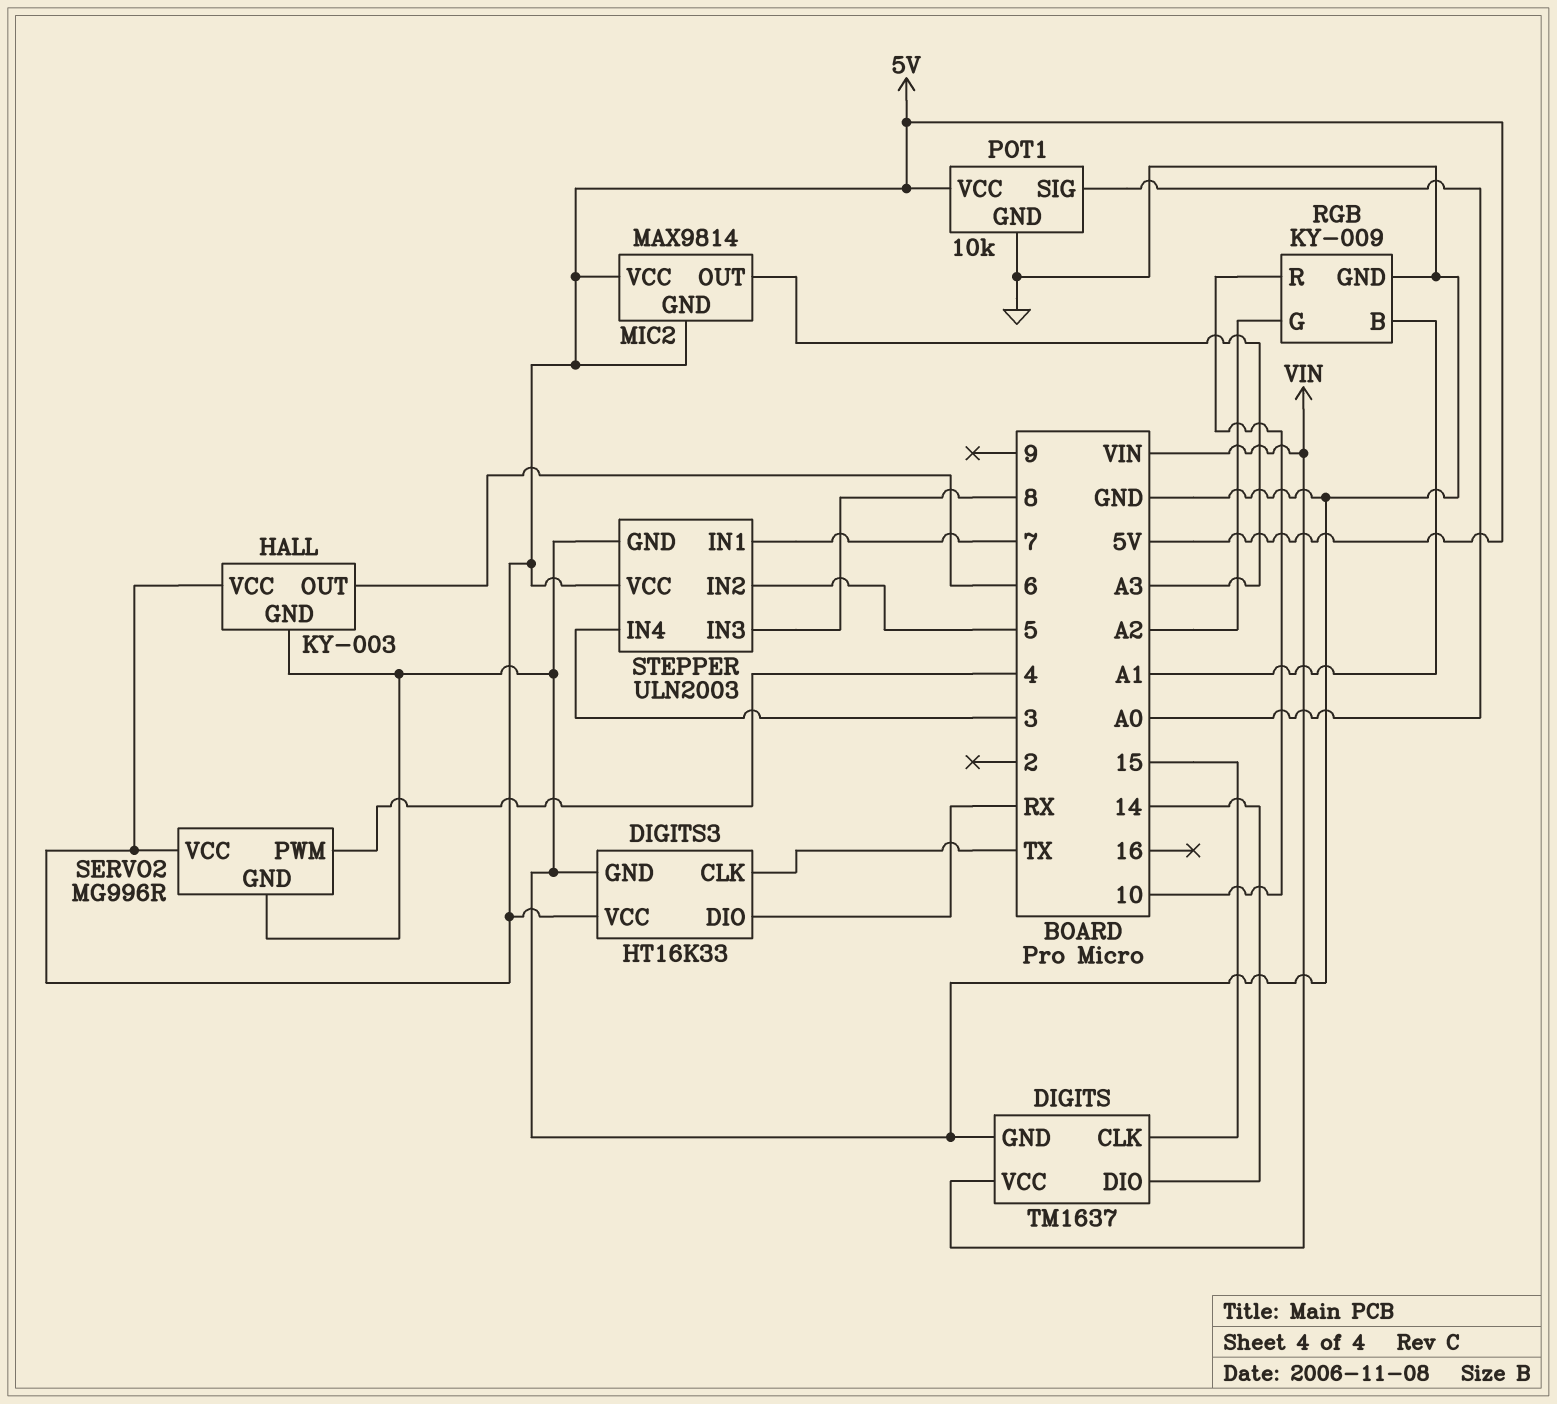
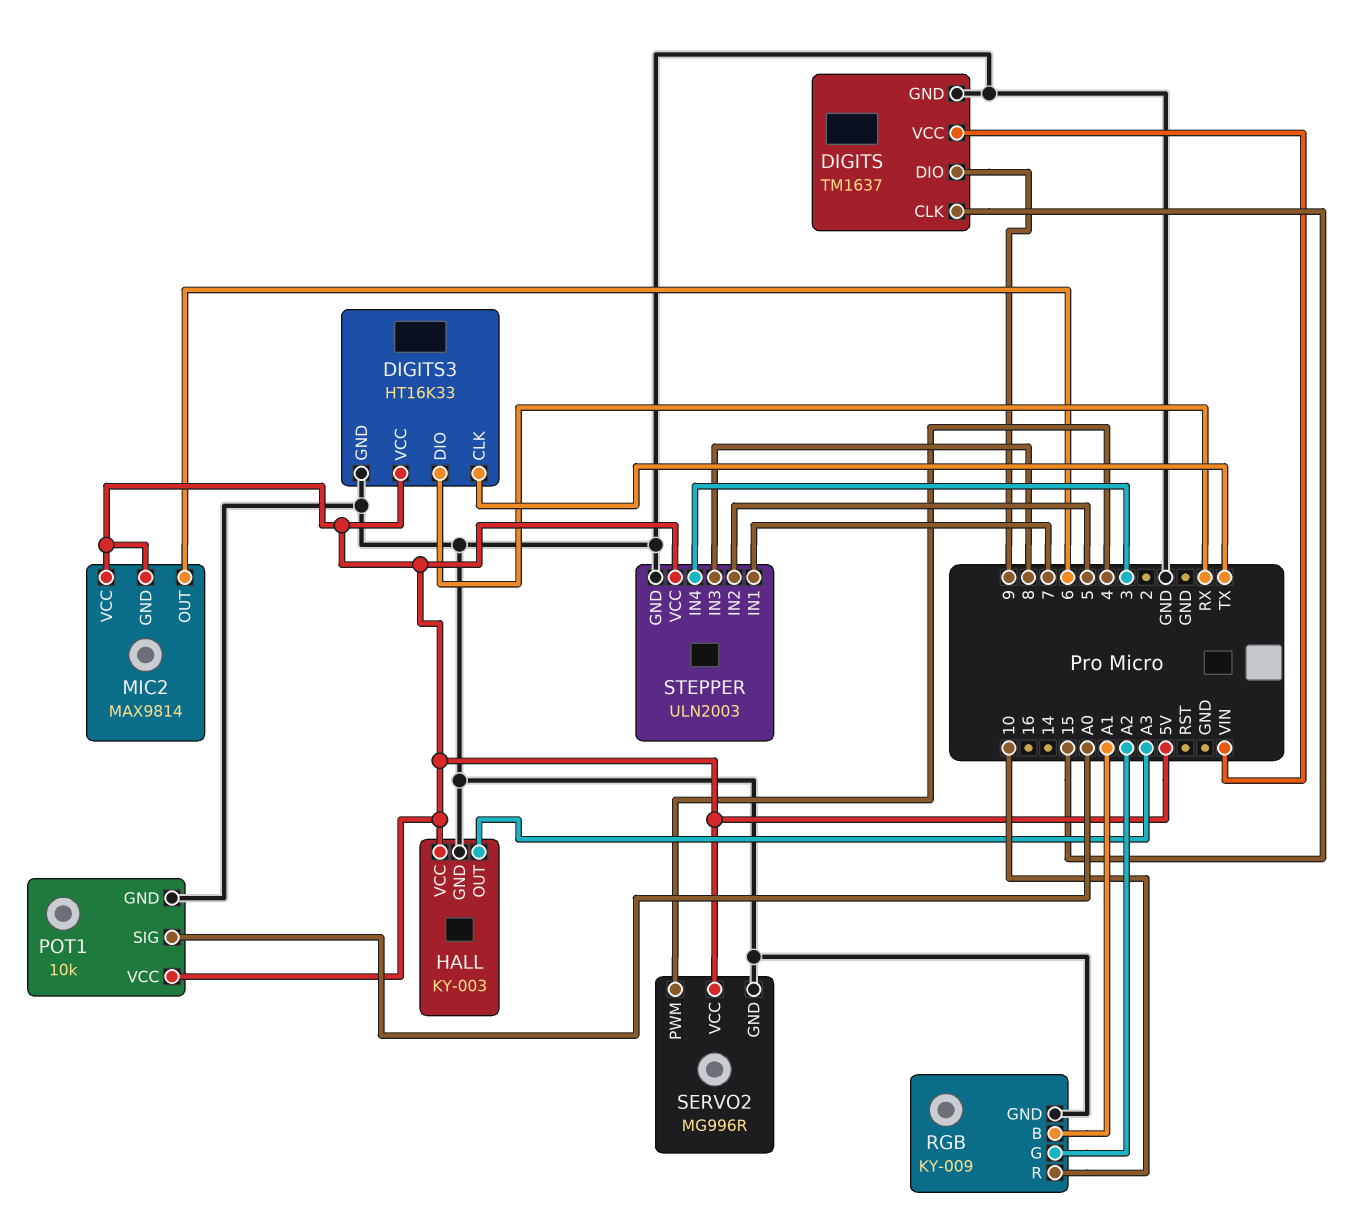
DIGITS pin DIO: 14 -> 9
HALL pin OUT: 6 -> A3
MIC2 pin OUT: A3 -> 6

